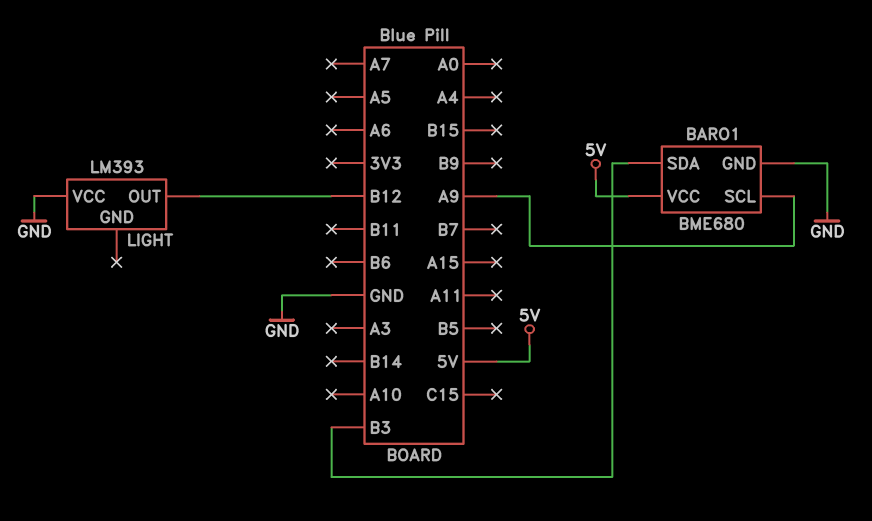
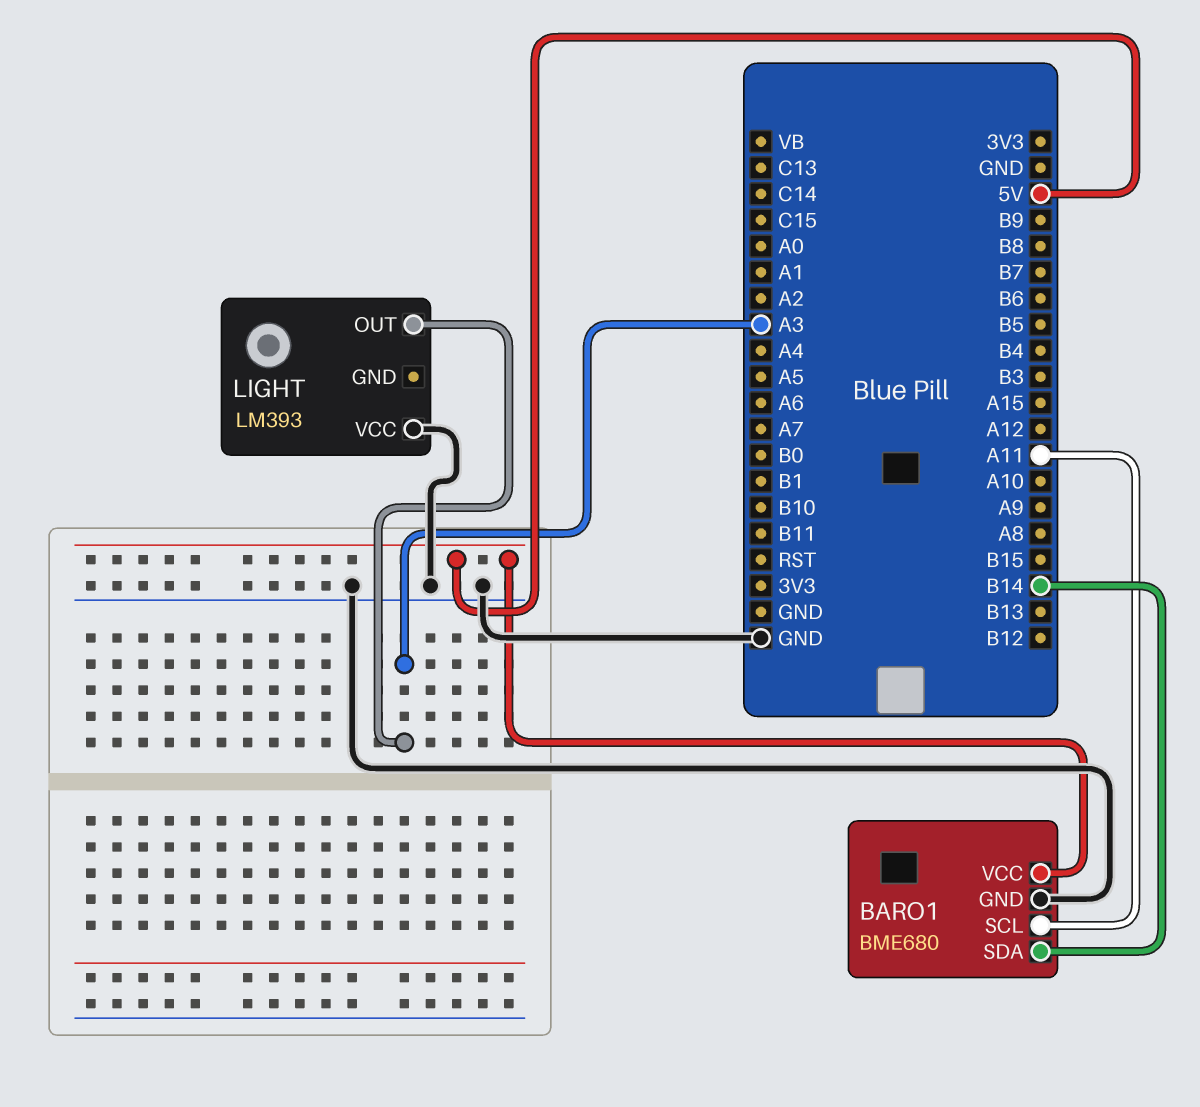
BARO1 pin SCL: A9 -> A11
BARO1 pin SDA: B3 -> B14
LIGHT pin OUT: B12 -> A3

